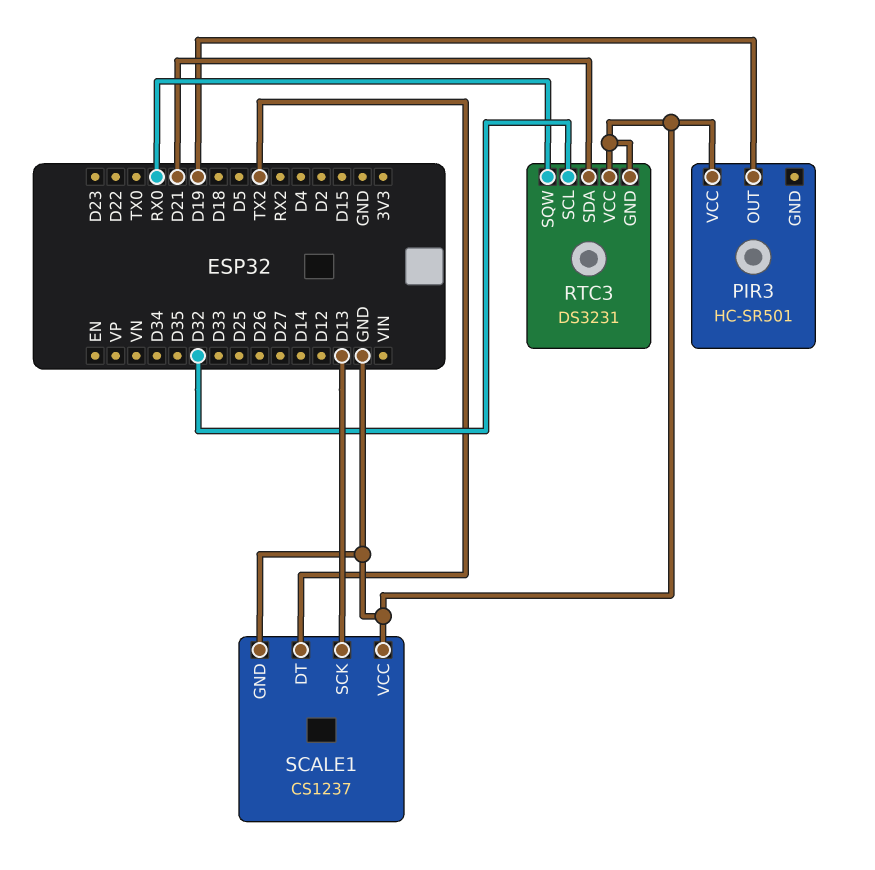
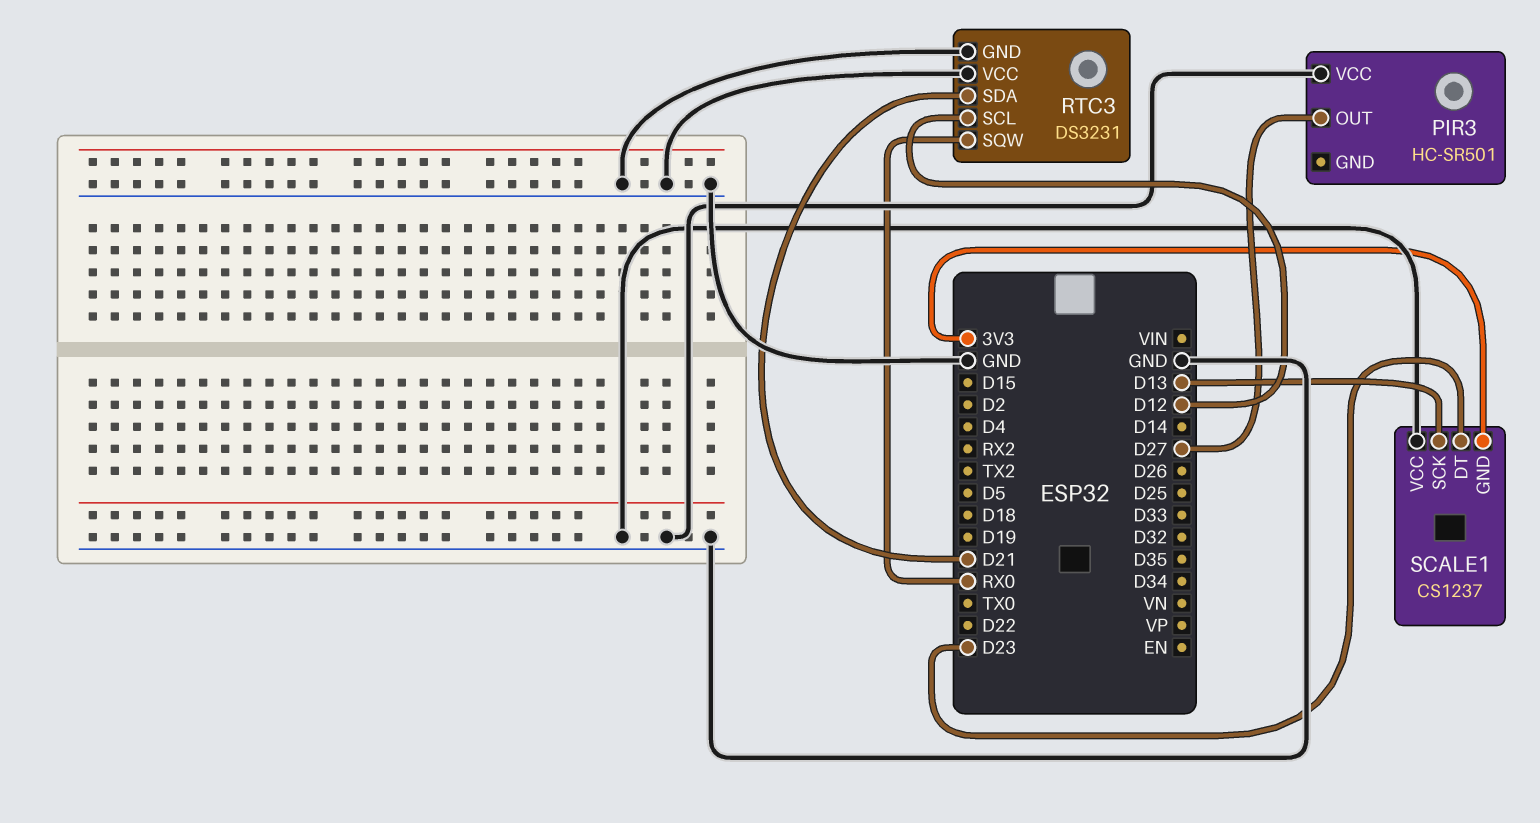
PIR3 pin OUT: D19 -> D27
RTC3 pin SCL: D32 -> D12
SCALE1 pin DT: TX2 -> D23
SCALE1 pin GND: GND -> 3V3

